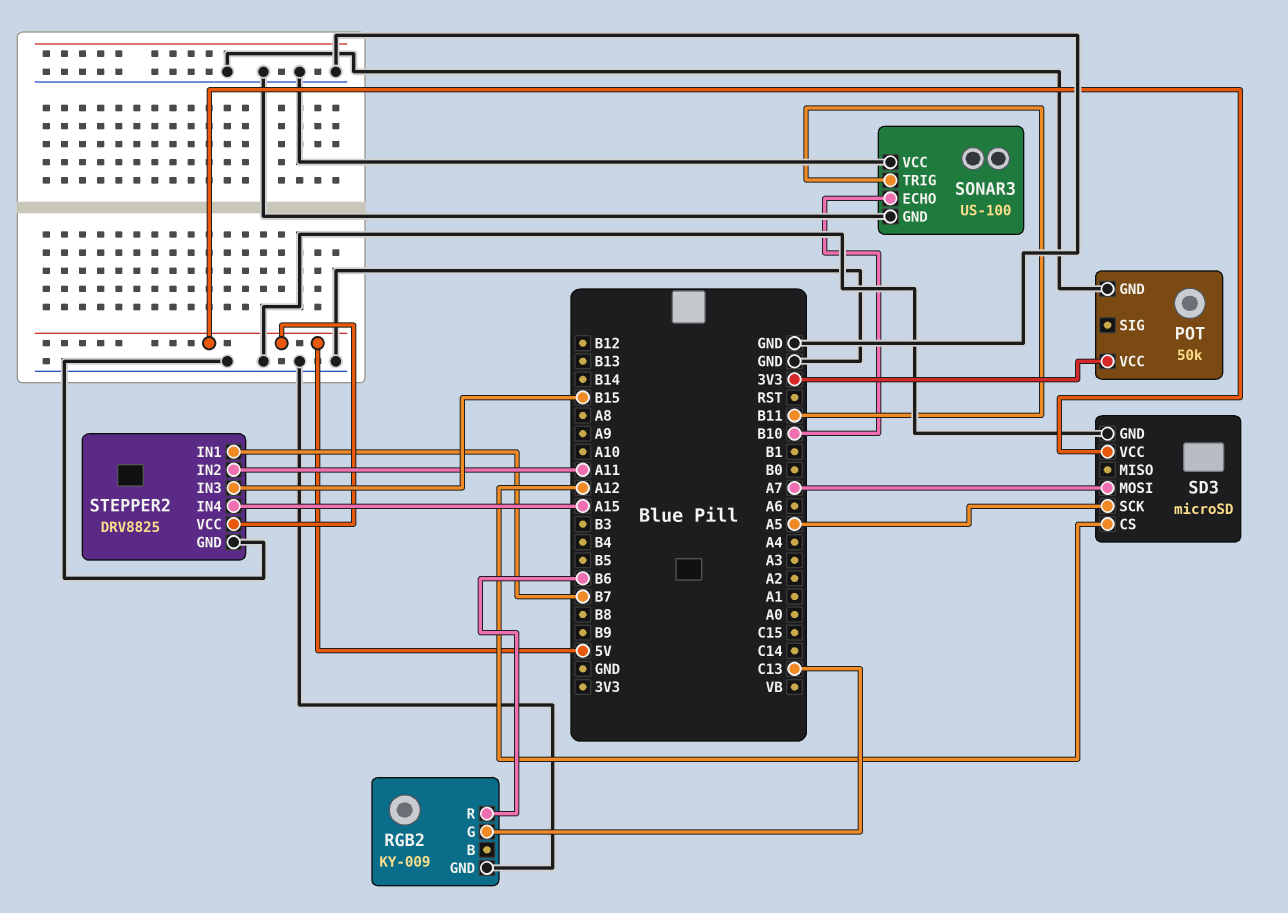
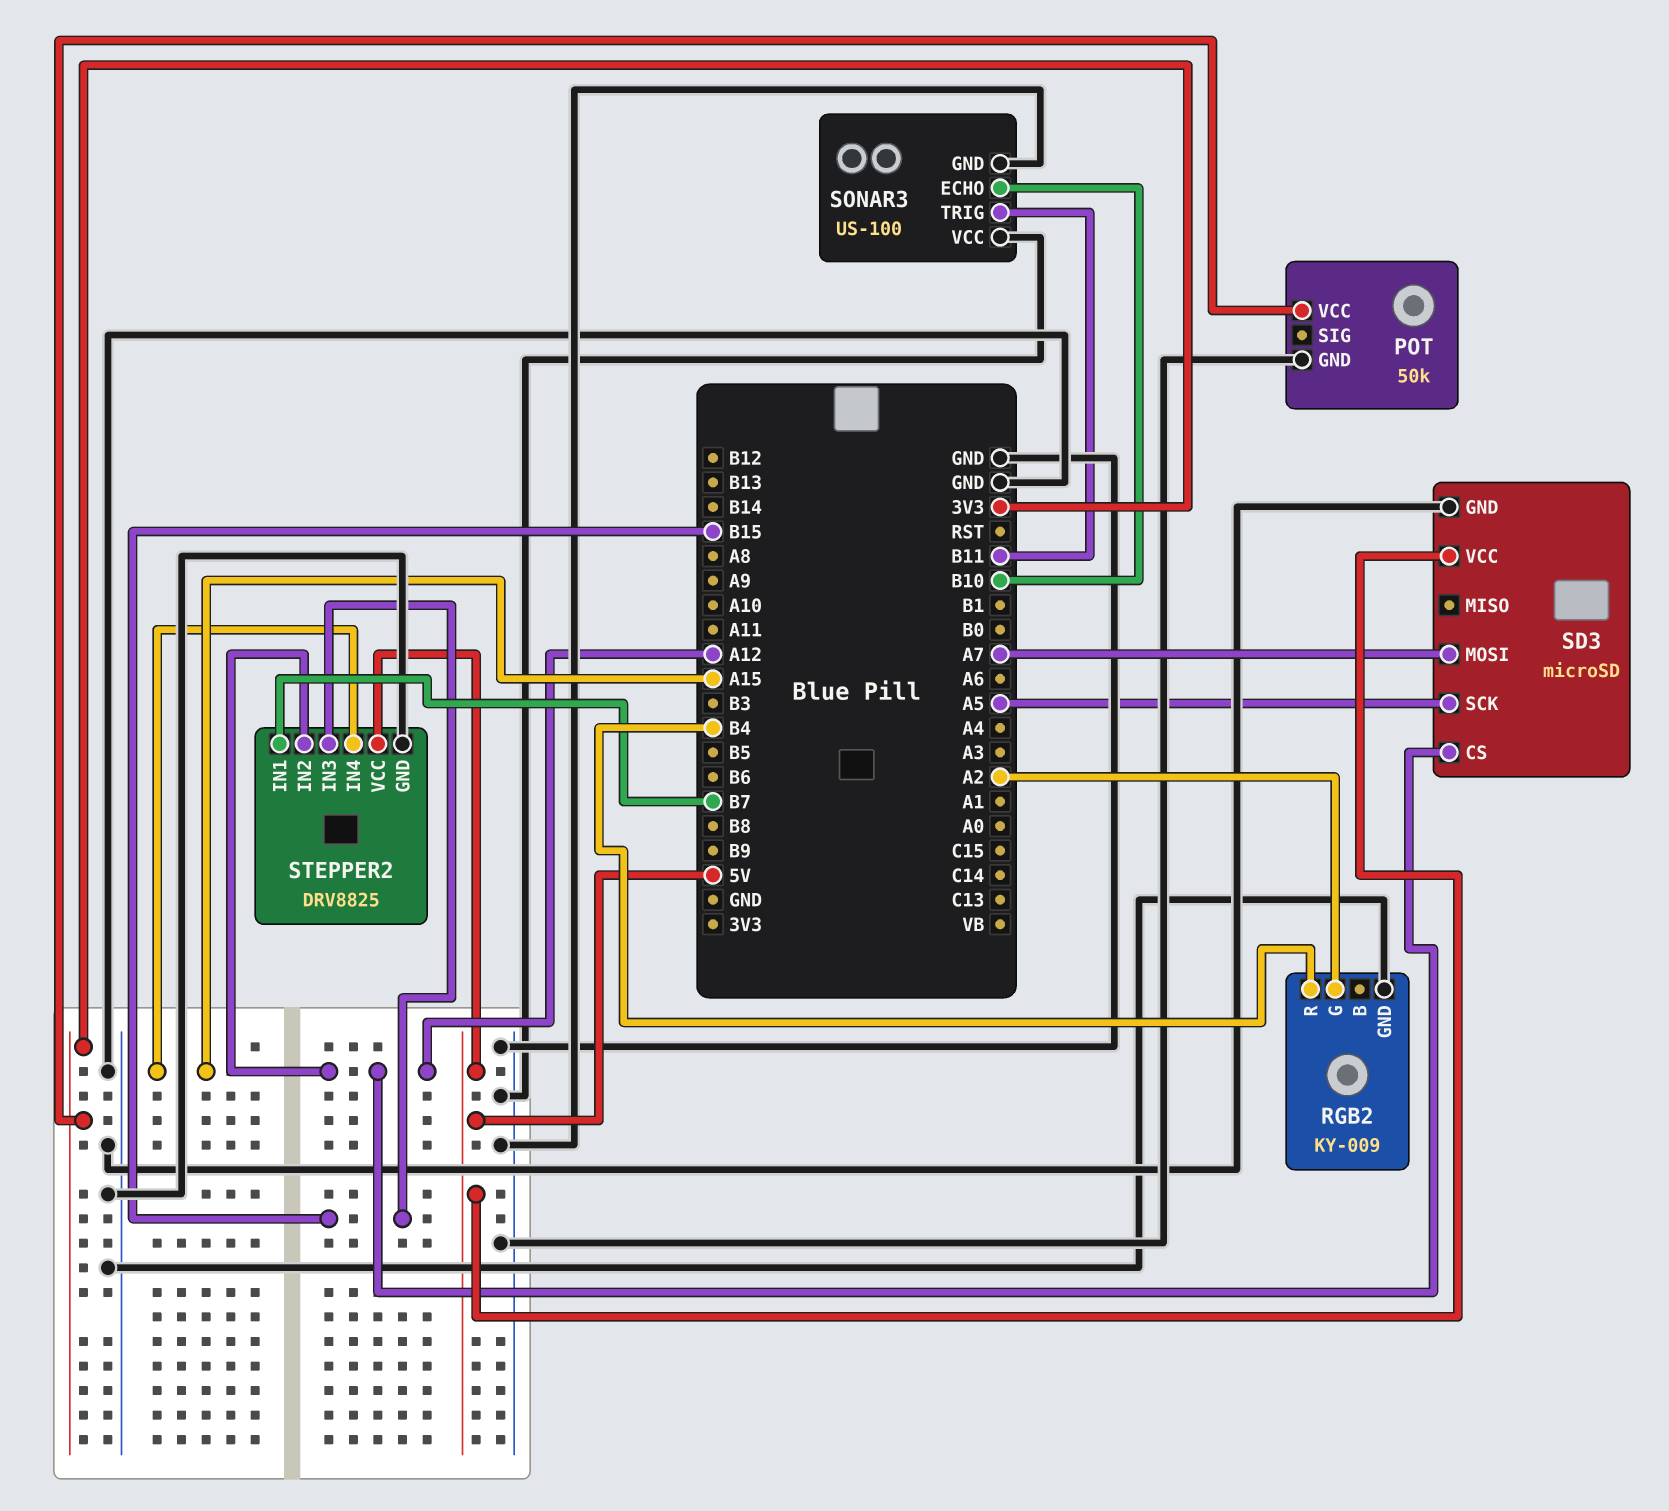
RGB2 pin G: C13 -> A2
RGB2 pin R: B6 -> B4
STEPPER2 pin IN2: A11 -> A12

